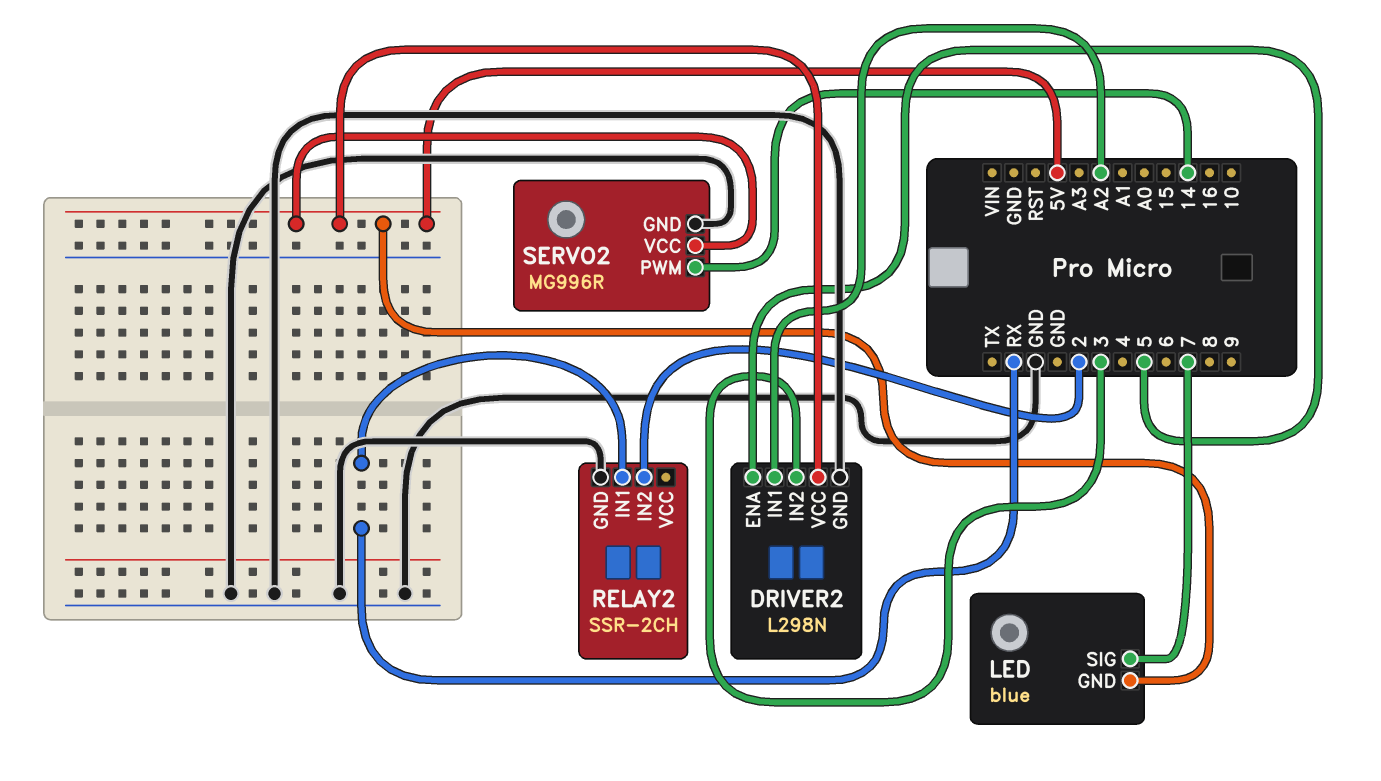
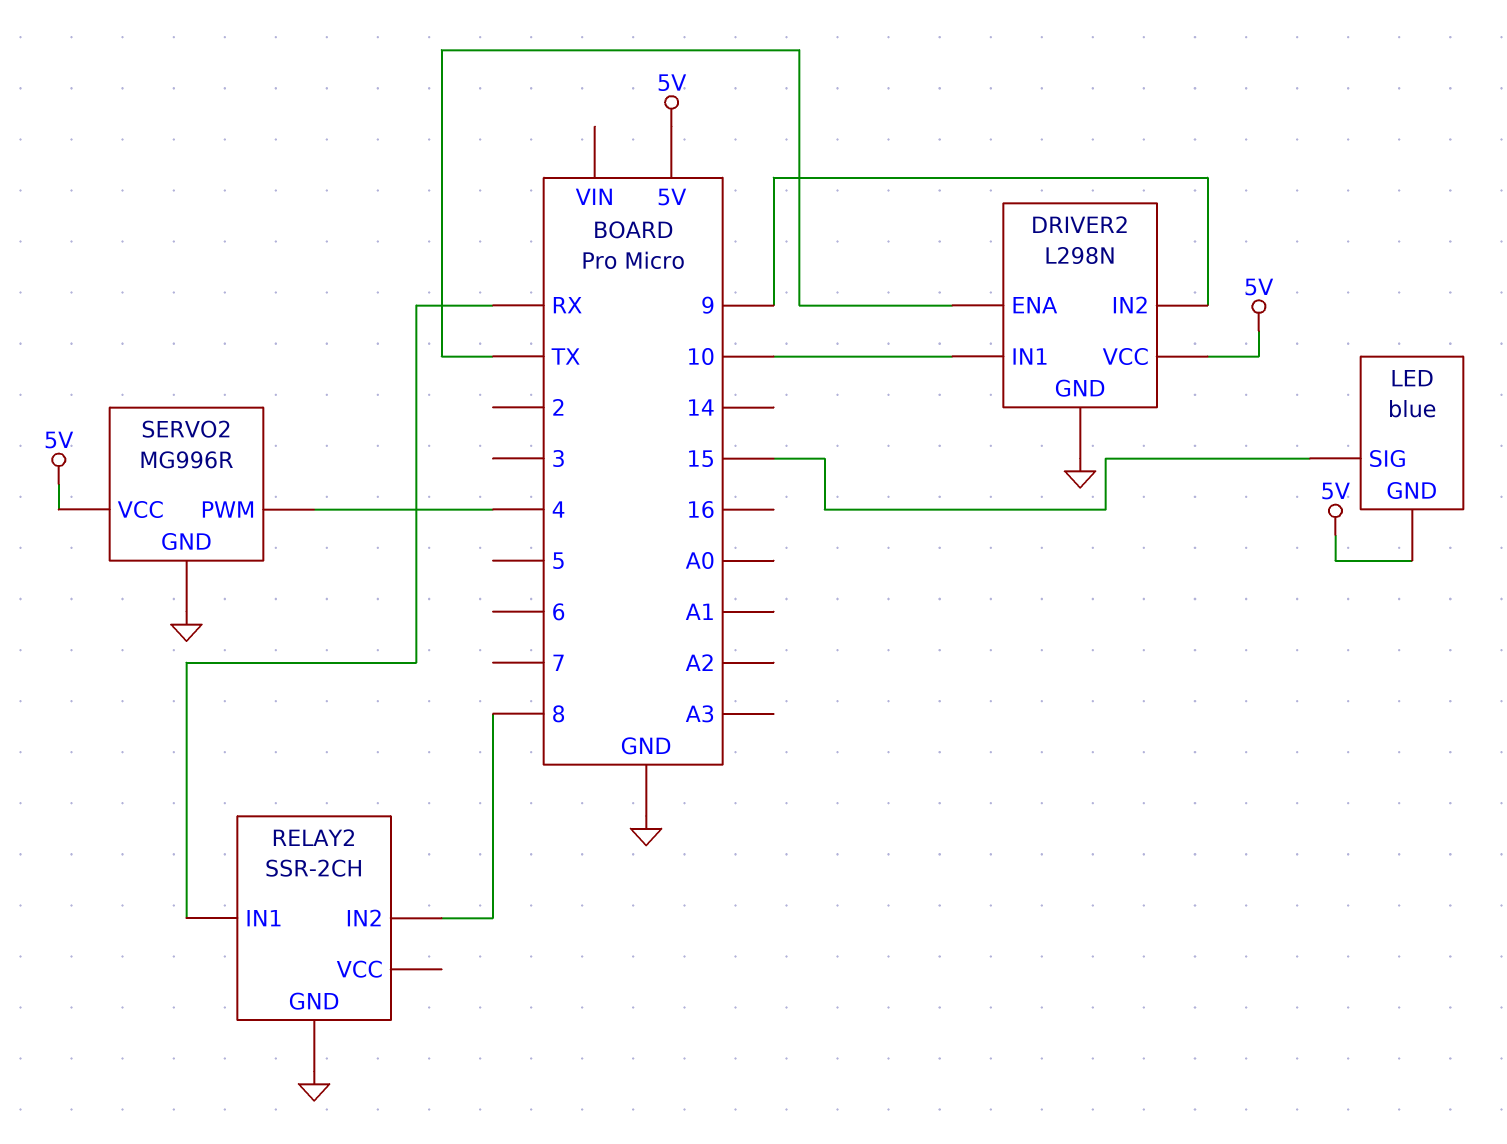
DRIVER2 pin ENA: 5 -> TX
DRIVER2 pin IN1: A2 -> 10
DRIVER2 pin IN2: 3 -> 9
LED pin SIG: 7 -> 15
RELAY2 pin IN2: 2 -> 8
SERVO2 pin PWM: 14 -> 4

